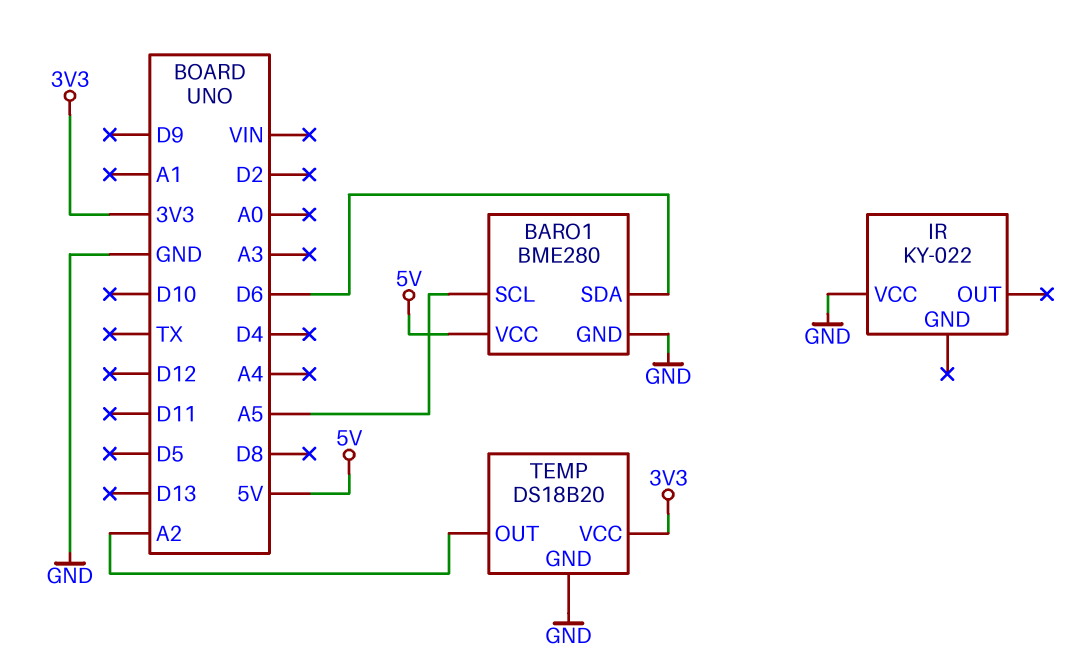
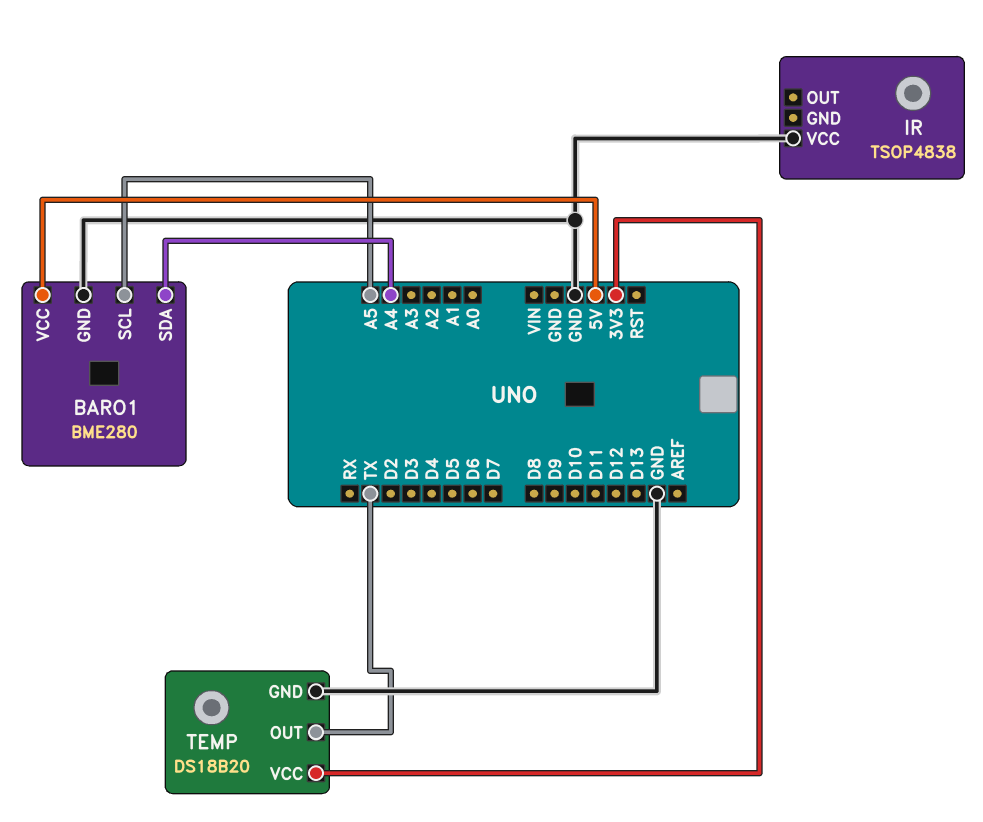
BARO1 pin SDA: D6 -> A4
IR: KY-022 -> TSOP4838
TEMP pin OUT: A2 -> TX

